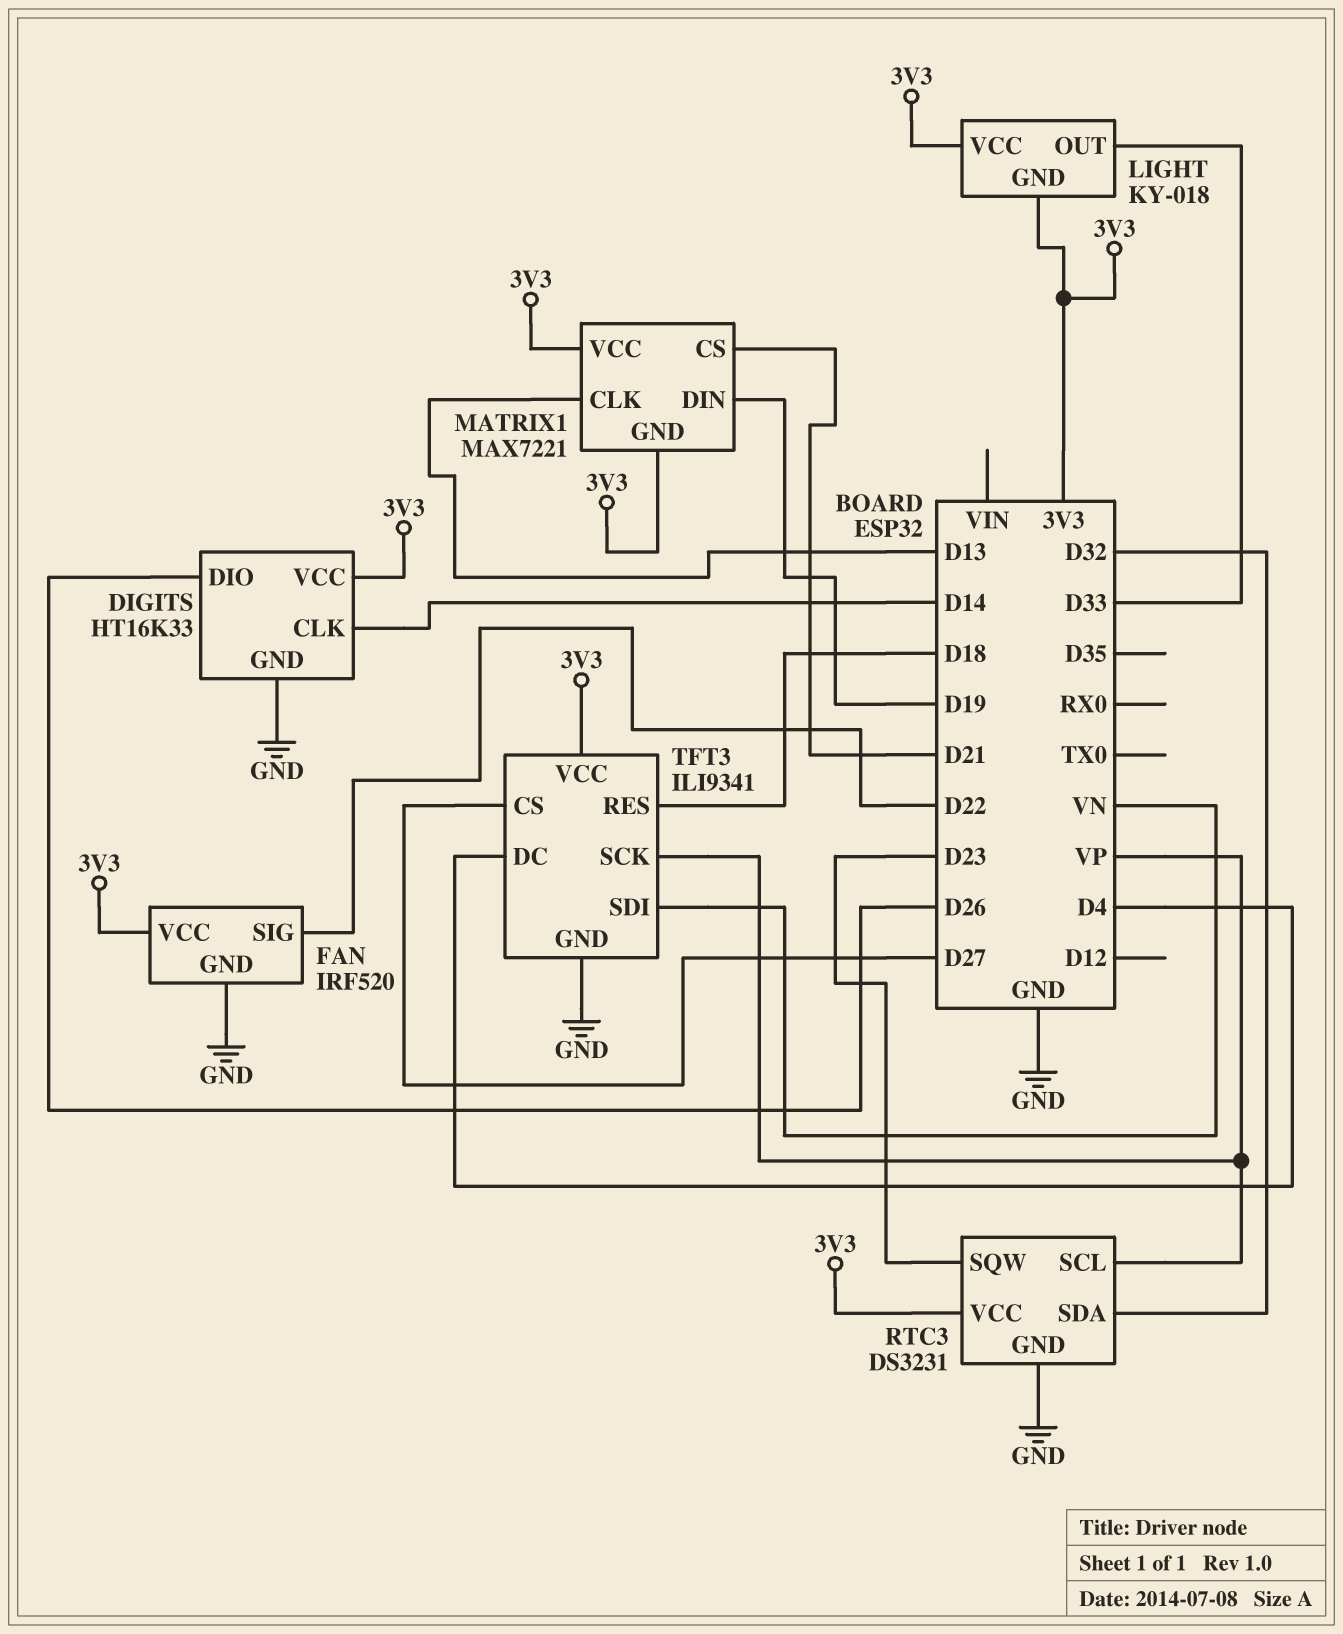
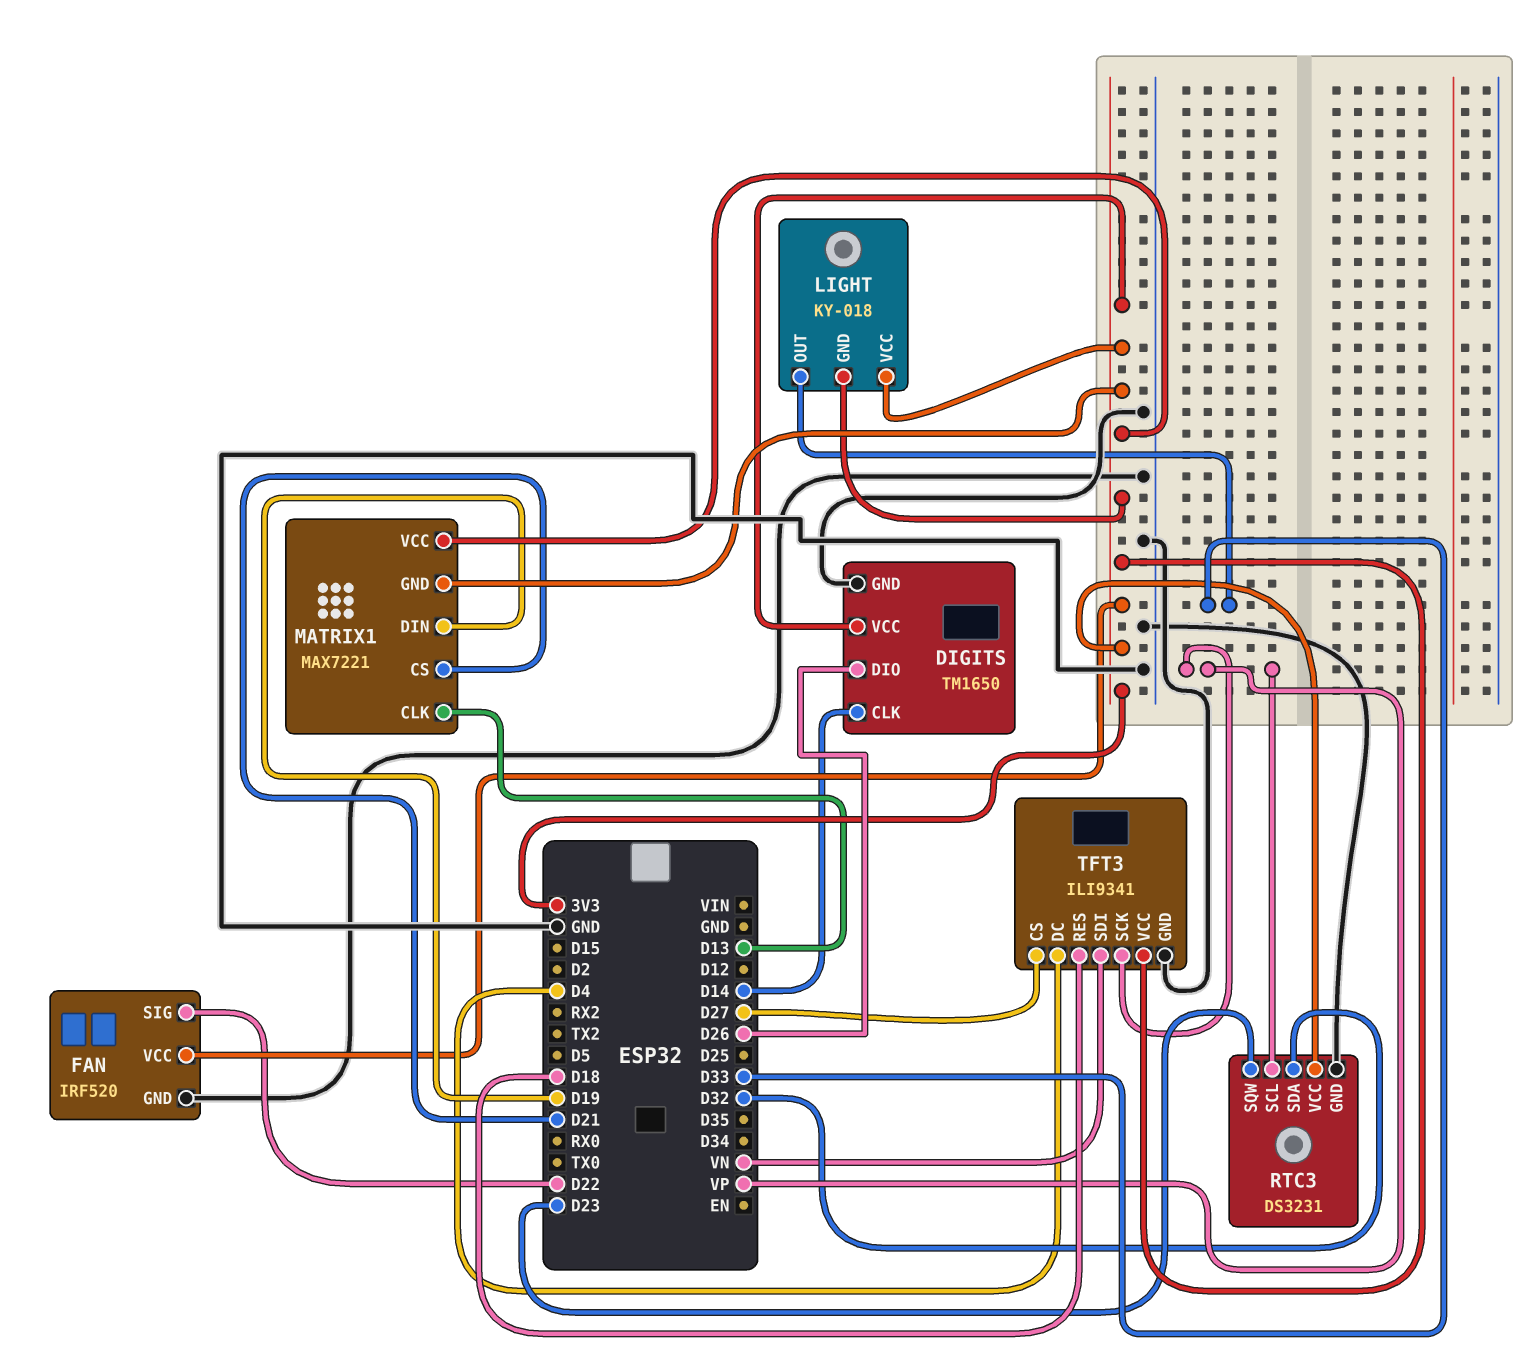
DIGITS: HT16K33 -> TM1650

